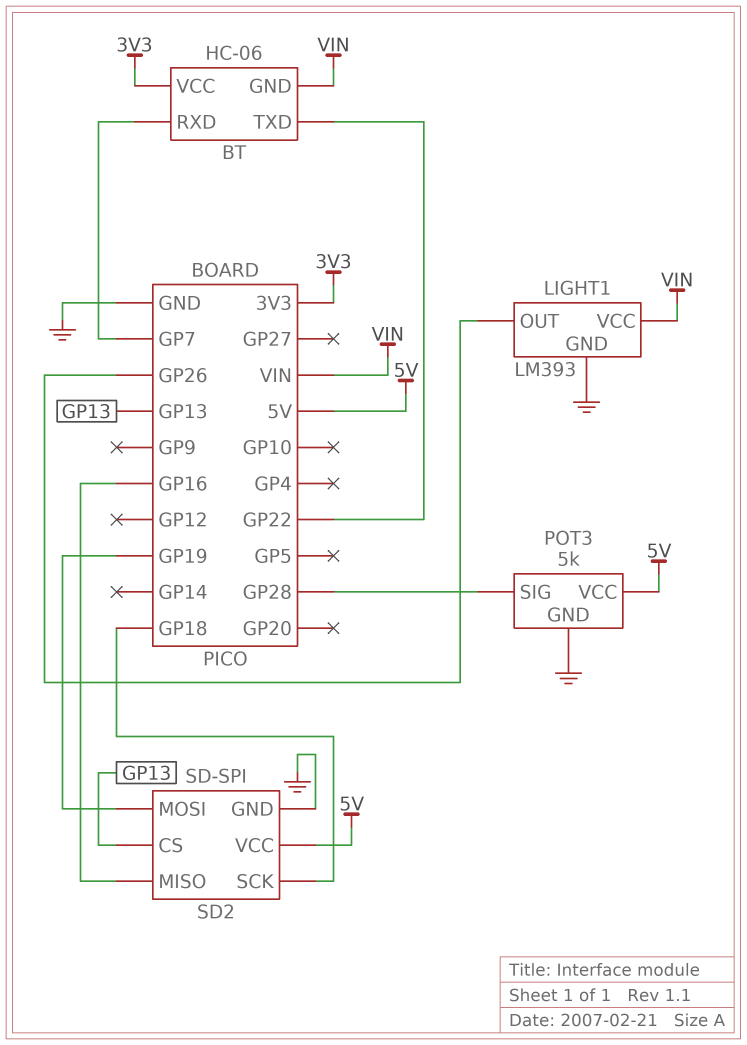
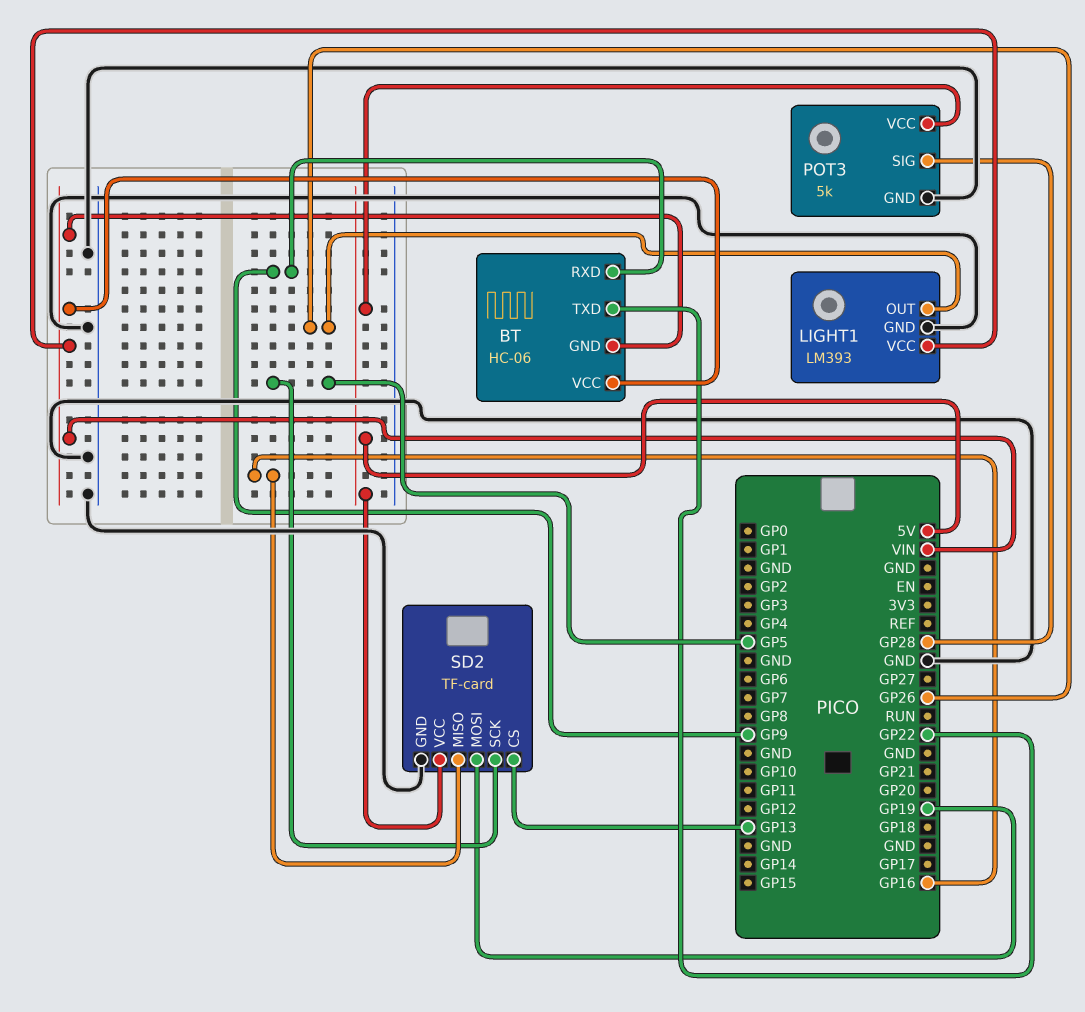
BT pin RXD: GP7 -> GP9
BT pin VCC: 3V3 -> VIN
SD2: SD-SPI -> TF-card
SD2 pin SCK: GP18 -> GP5

